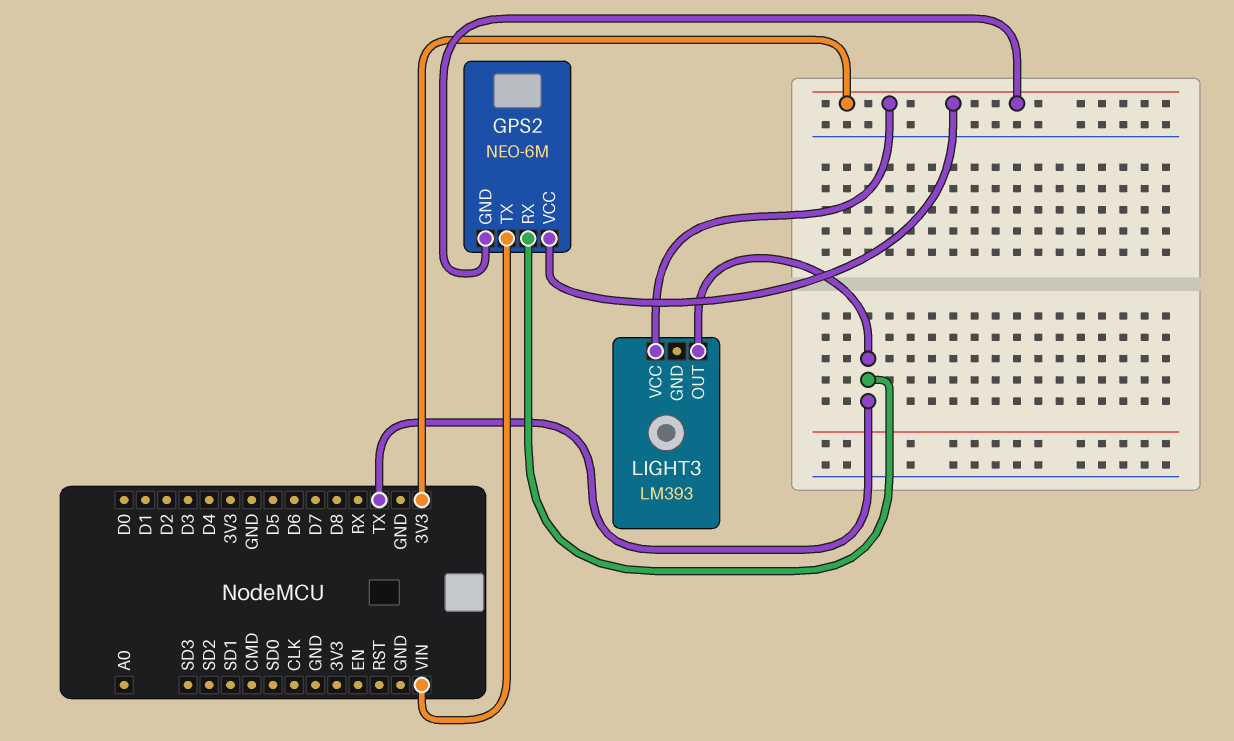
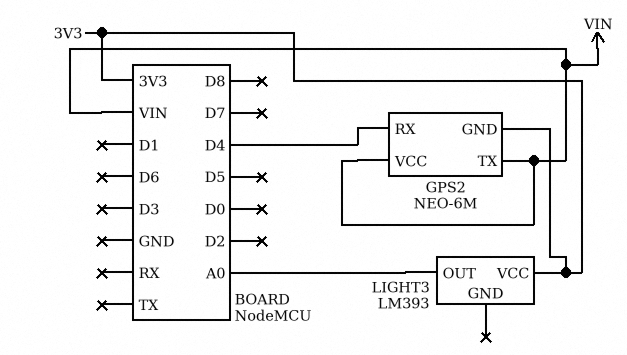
GPS2 pin RX: TX -> D4
GPS2 pin VCC: 3V3 -> VIN
LIGHT3 pin OUT: TX -> A0

